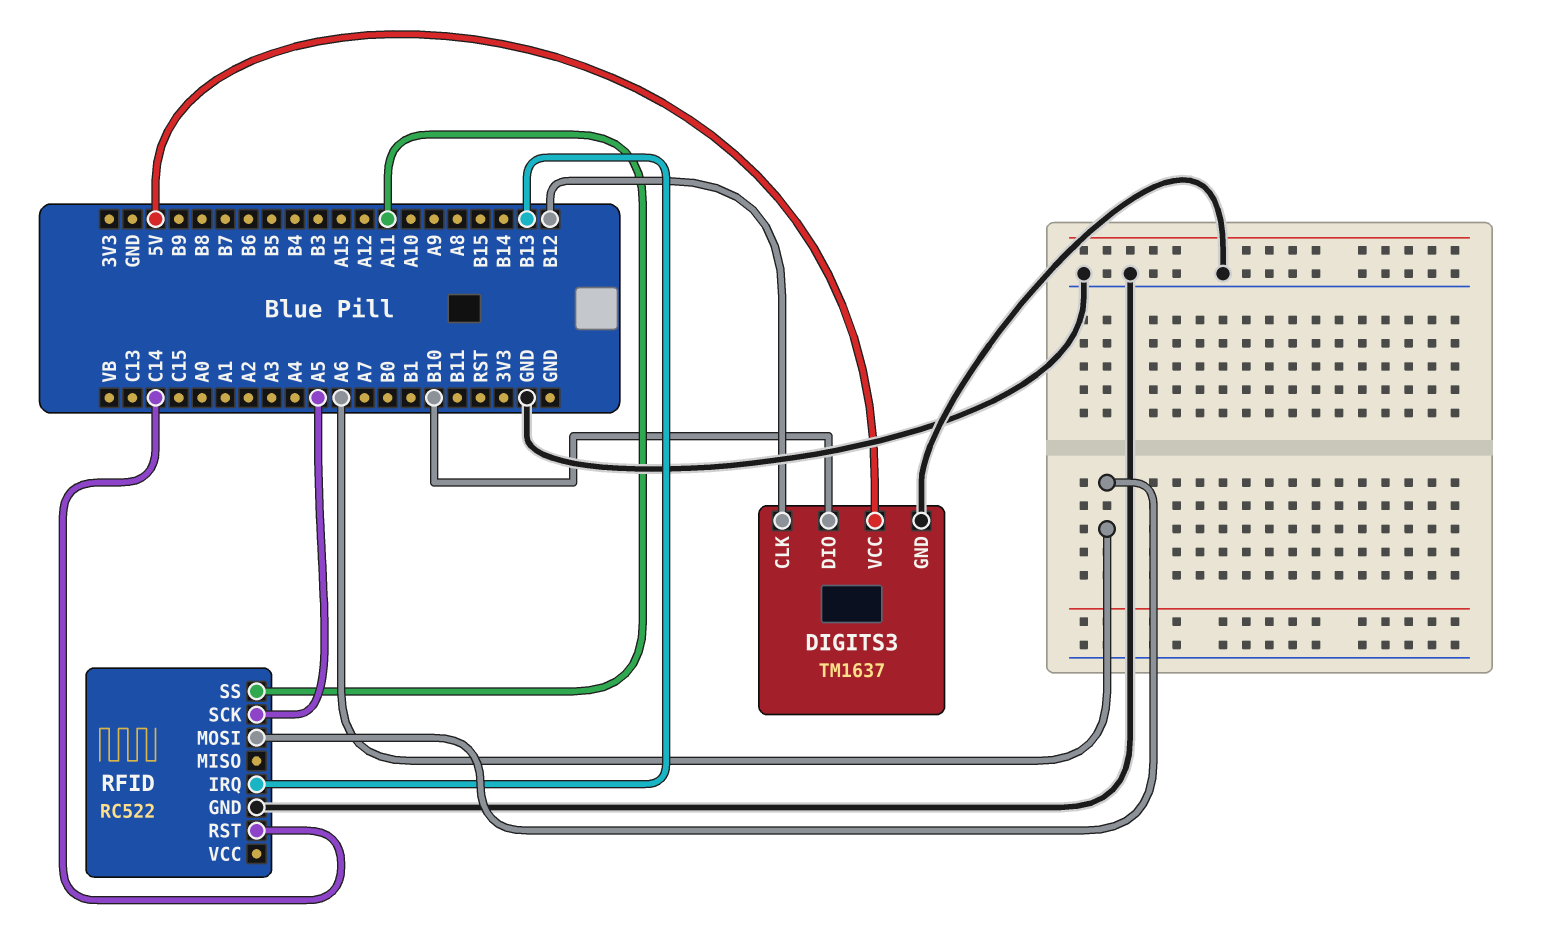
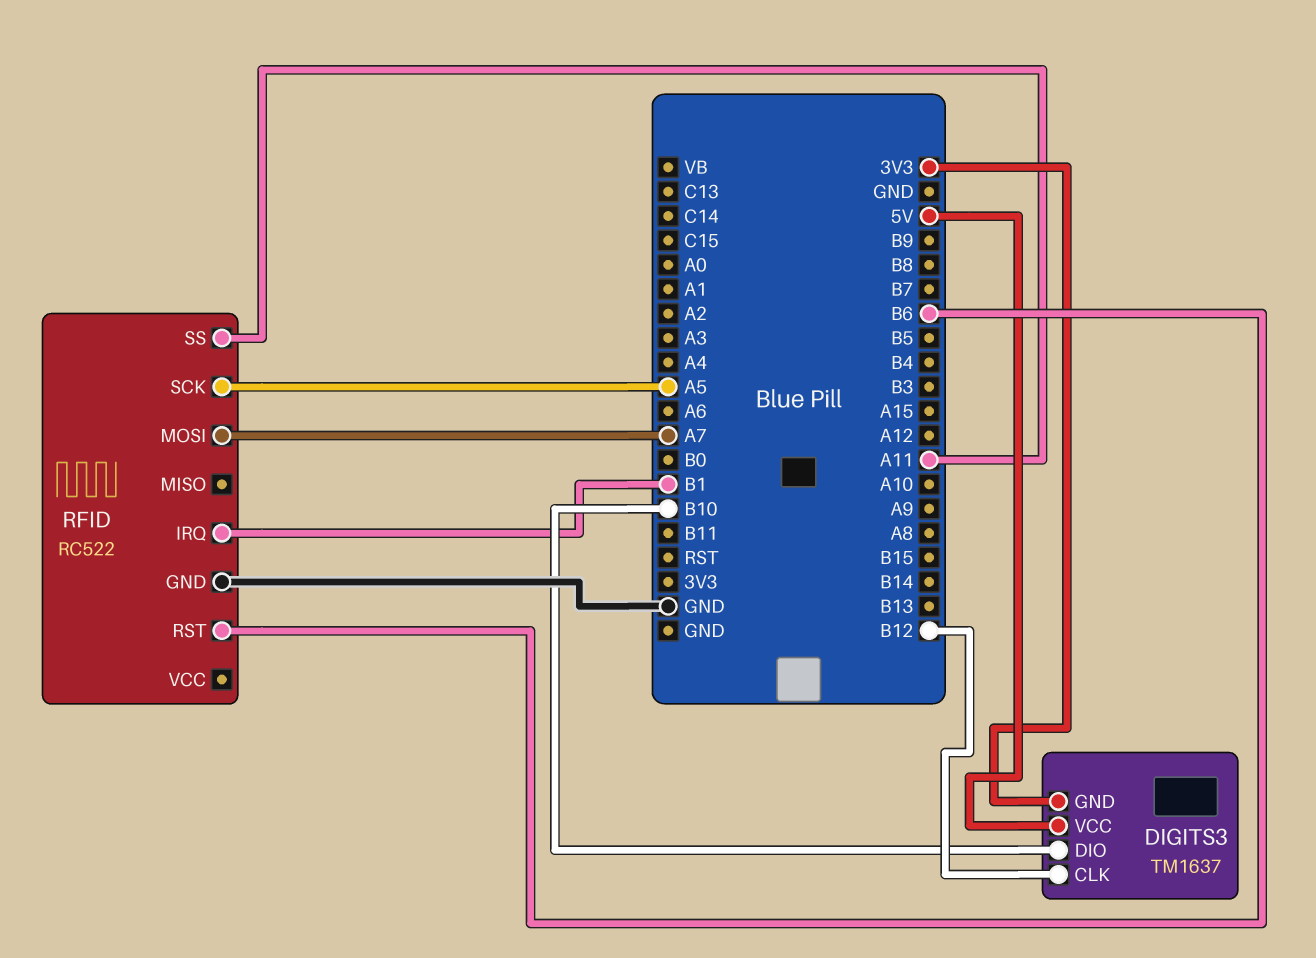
DIGITS3 pin GND: GND -> 3V3
RFID pin IRQ: B13 -> B1
RFID pin MOSI: A6 -> A7
RFID pin RST: C14 -> B6

